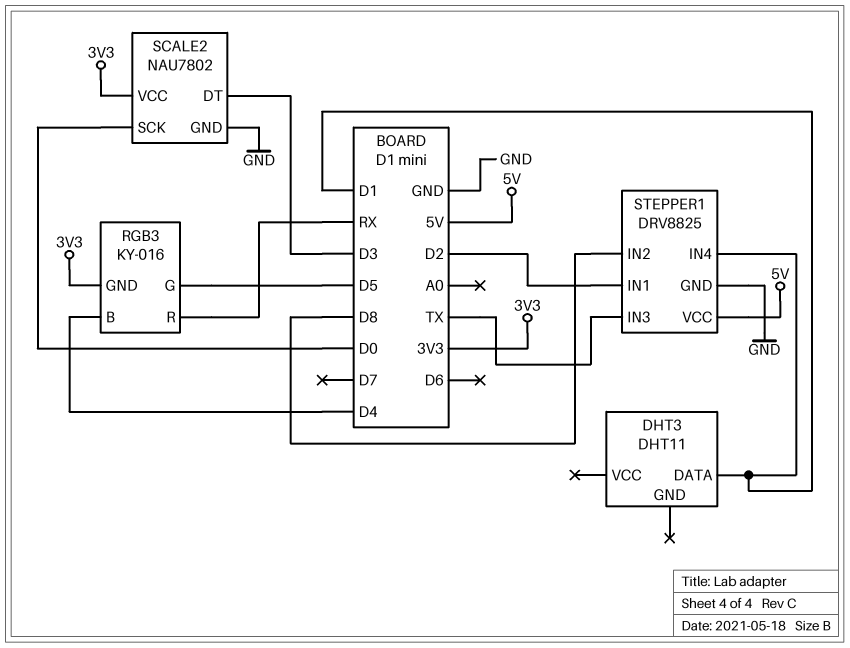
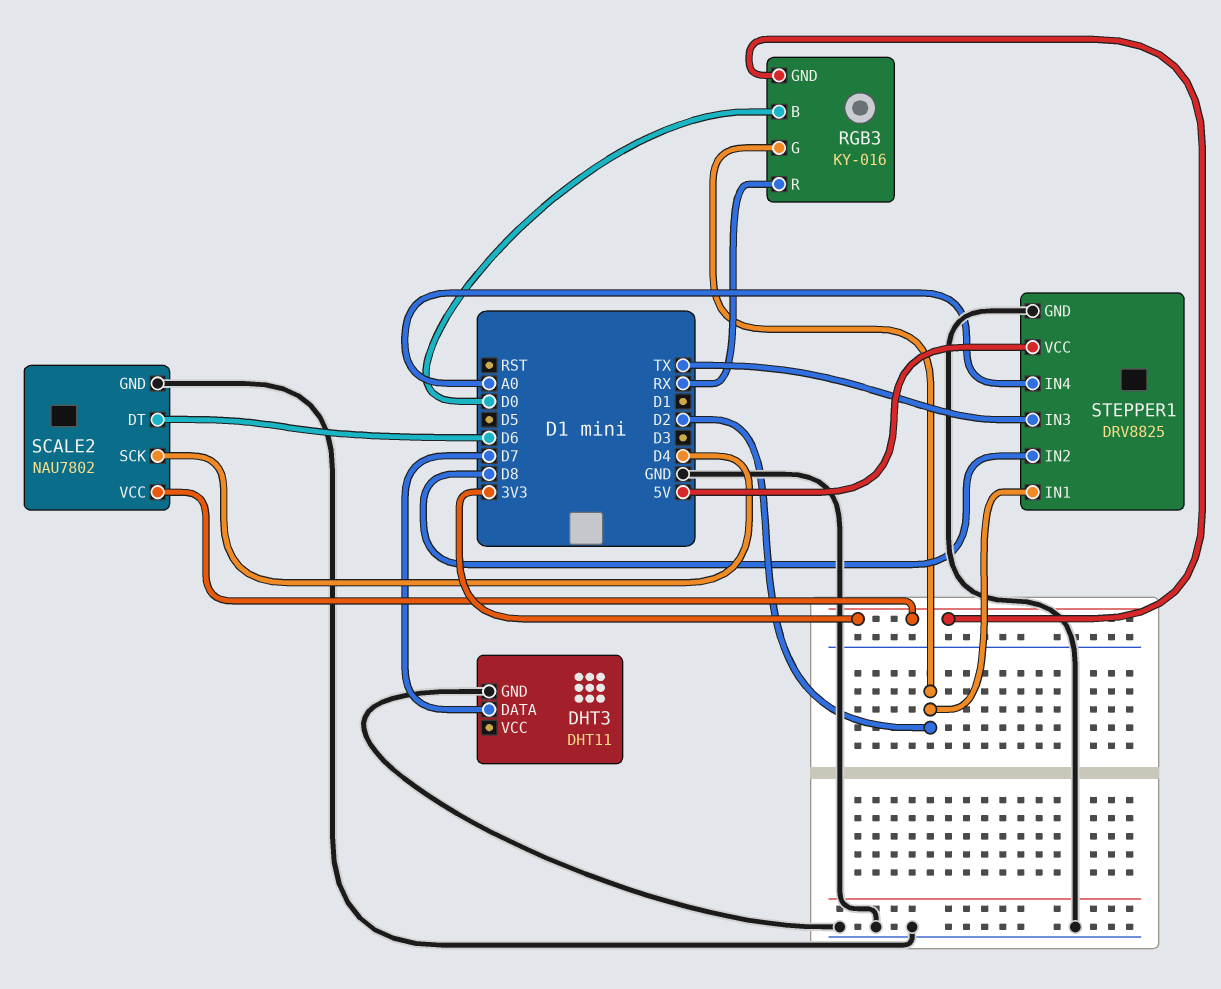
DHT3 pin DATA: D1 -> D7
DHT3 pin GND: none -> GND
RGB3 pin B: D4 -> D0
RGB3 pin G: D5 -> D2
SCALE2 pin DT: D3 -> D6
SCALE2 pin SCK: D0 -> D4
STEPPER1 pin IN4: D1 -> A0

